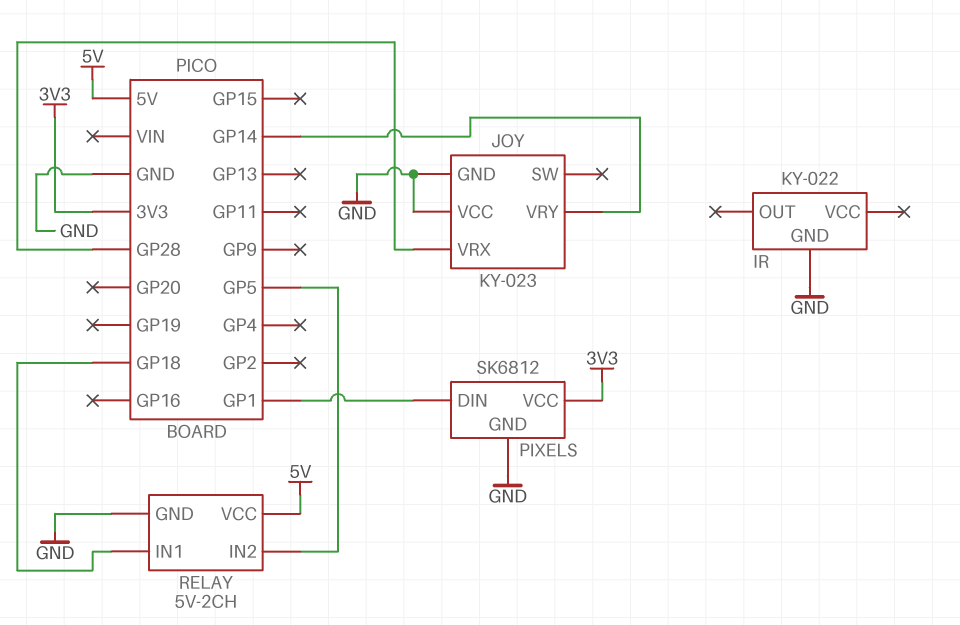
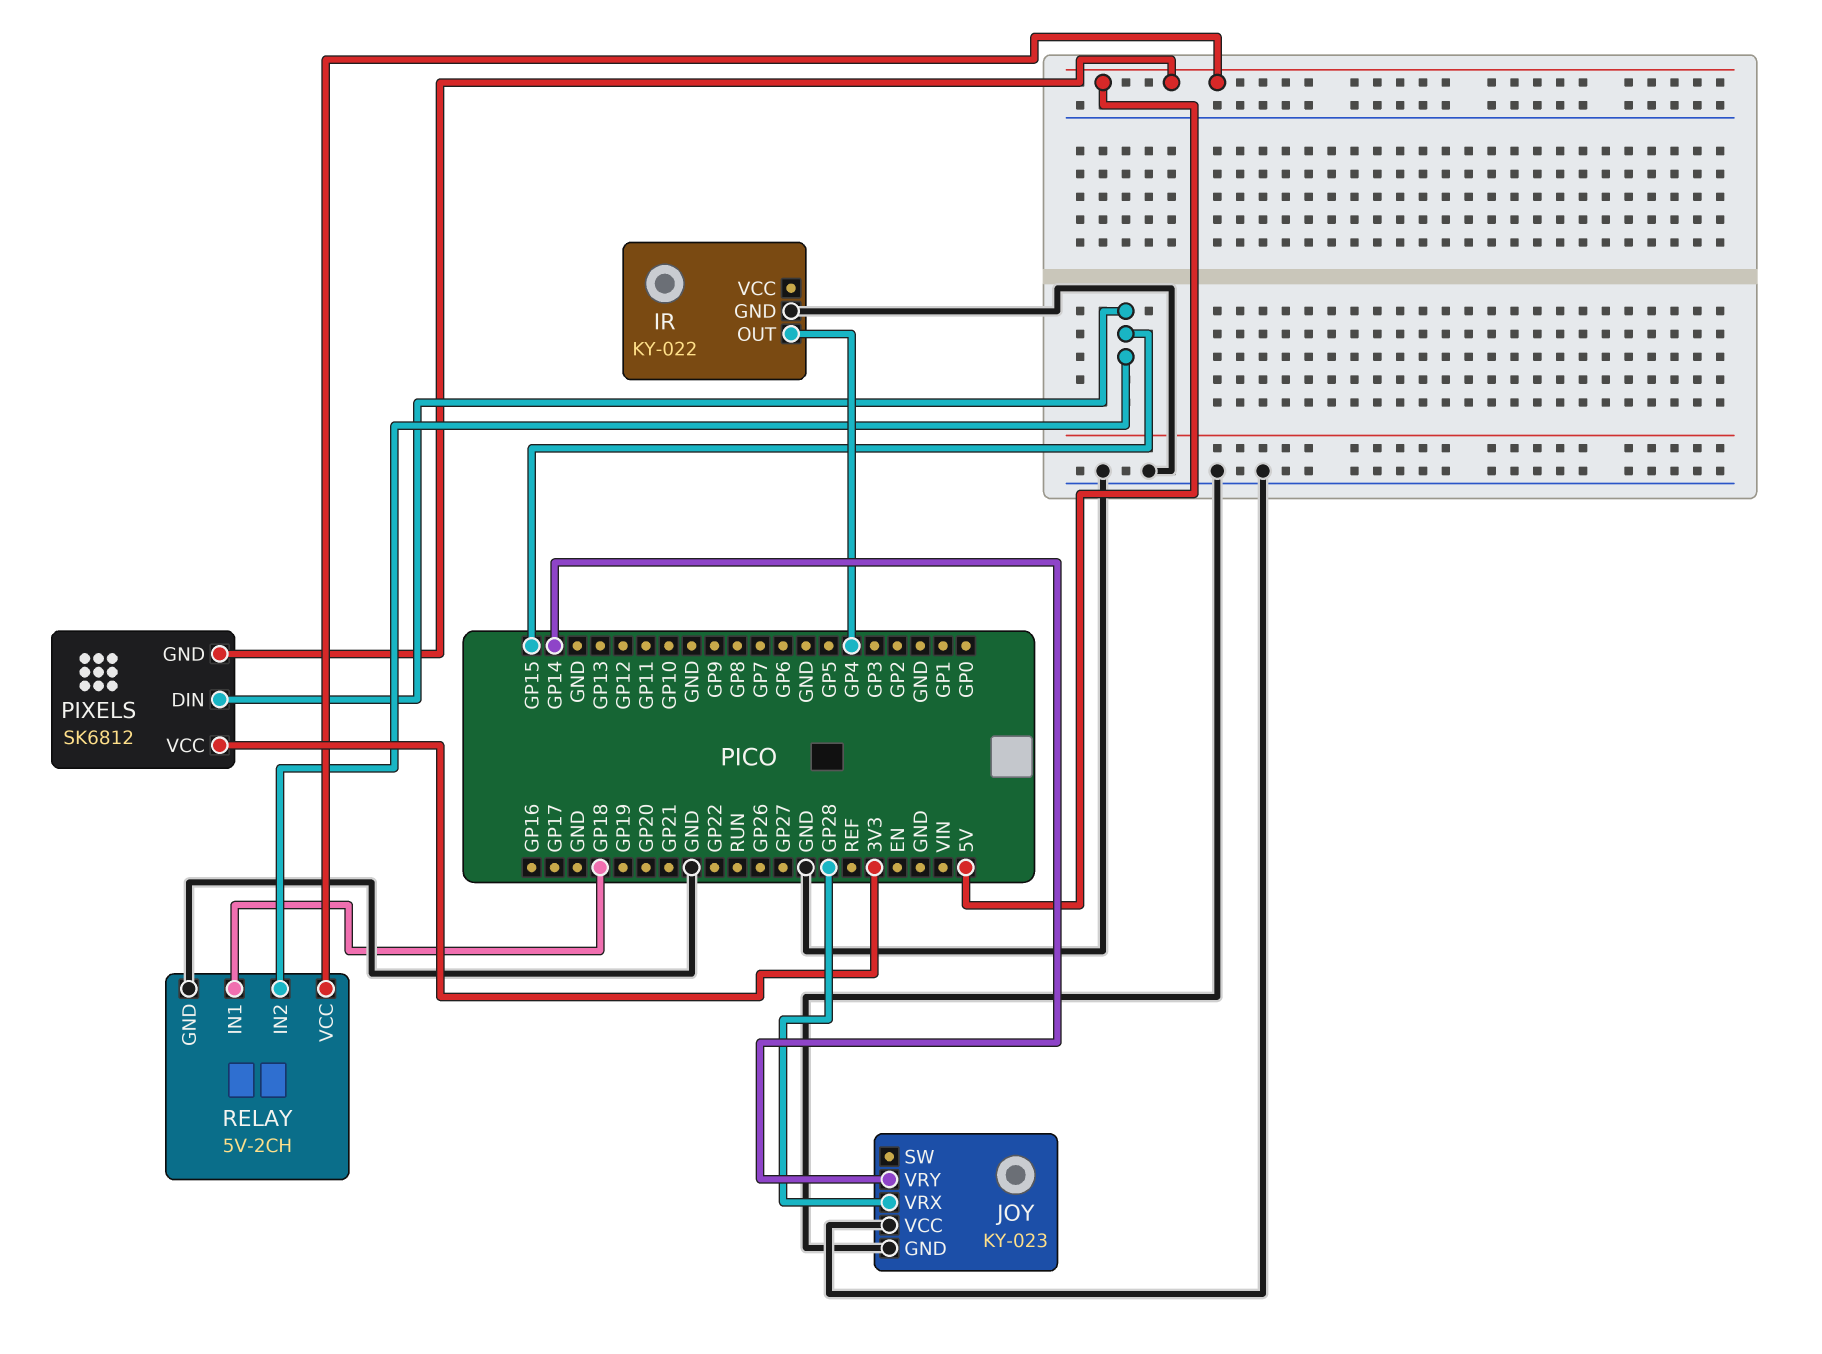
IR pin OUT: none -> GP4
PIXELS pin DIN: GP1 -> GP15
PIXELS pin GND: GND -> 5V
RELAY pin IN2: GP5 -> GP15

